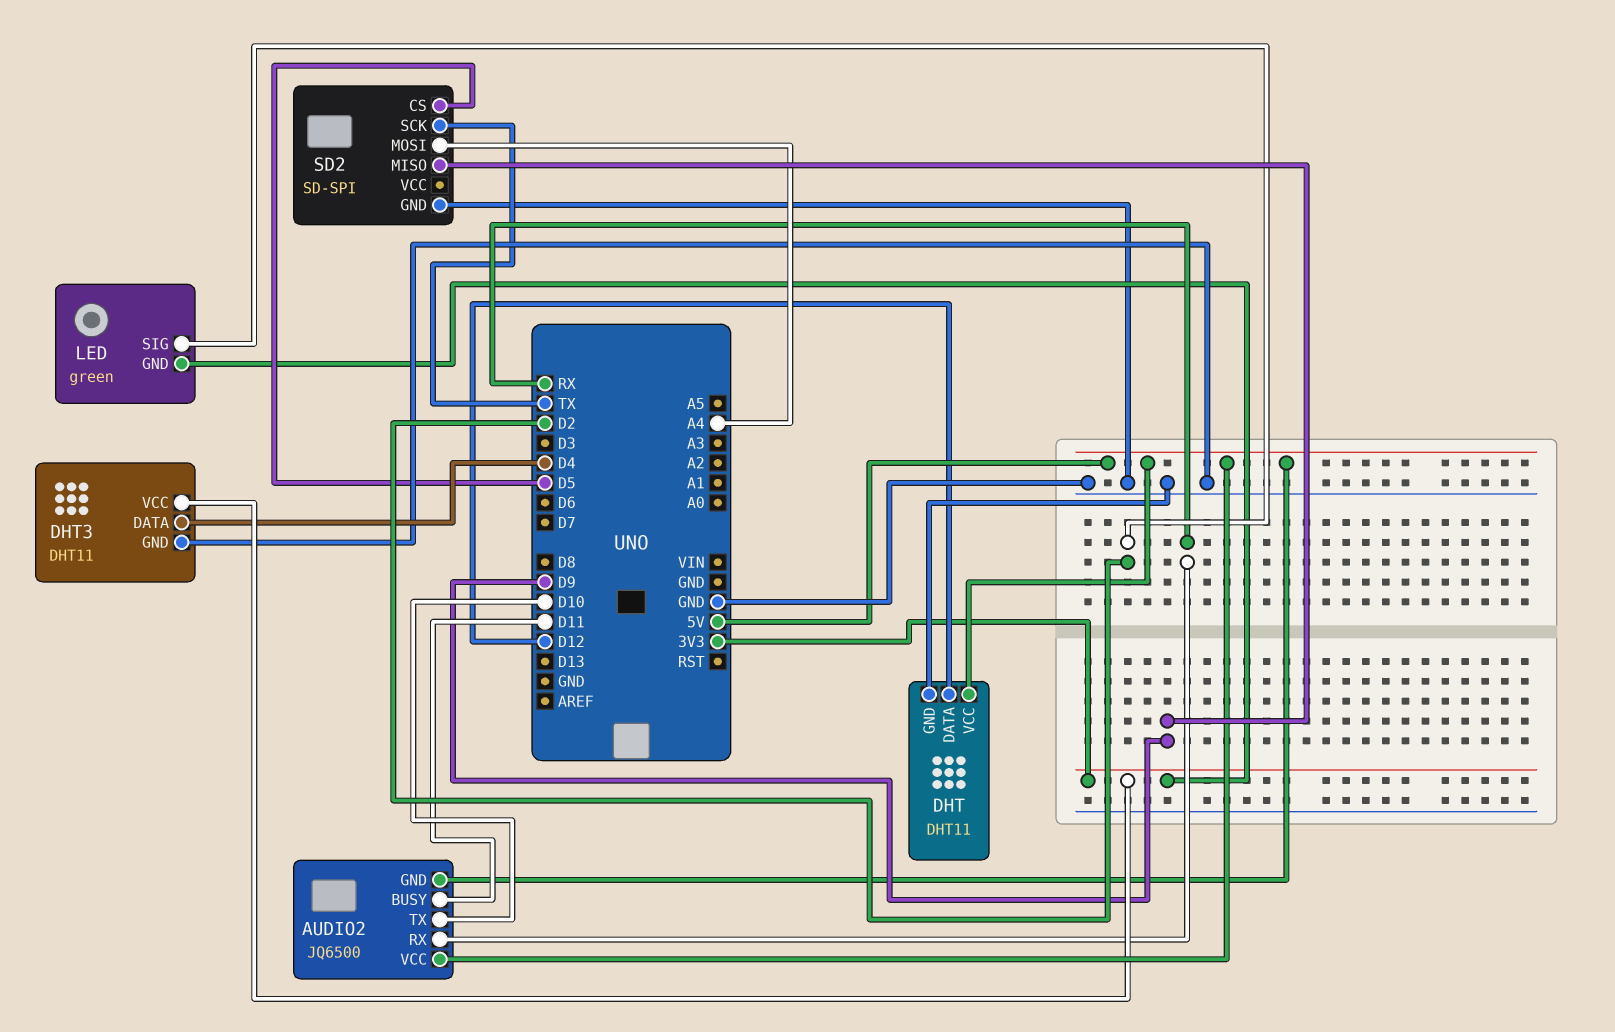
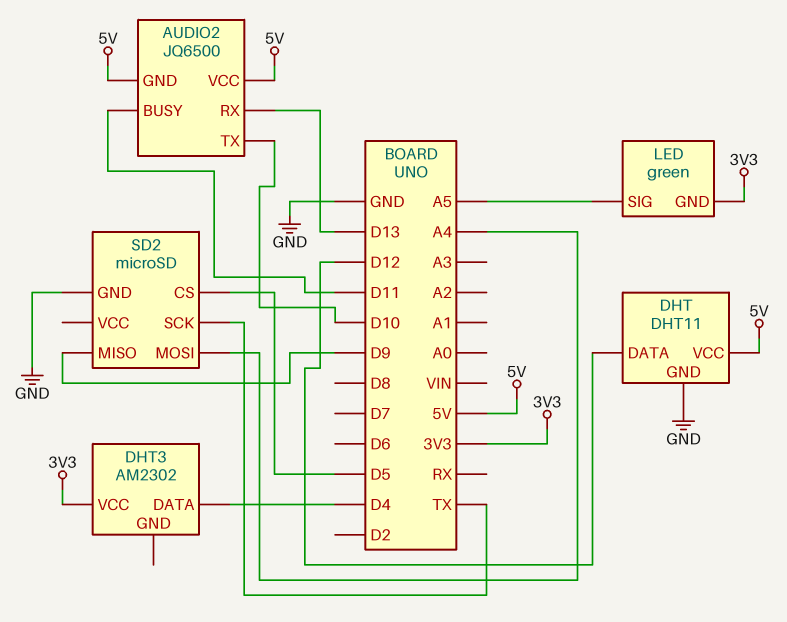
AUDIO2 pin RX: RX -> D13
DHT3: DHT11 -> AM2302
DHT3 pin GND: GND -> none
LED pin SIG: D2 -> A5
SD2: SD-SPI -> microSD

